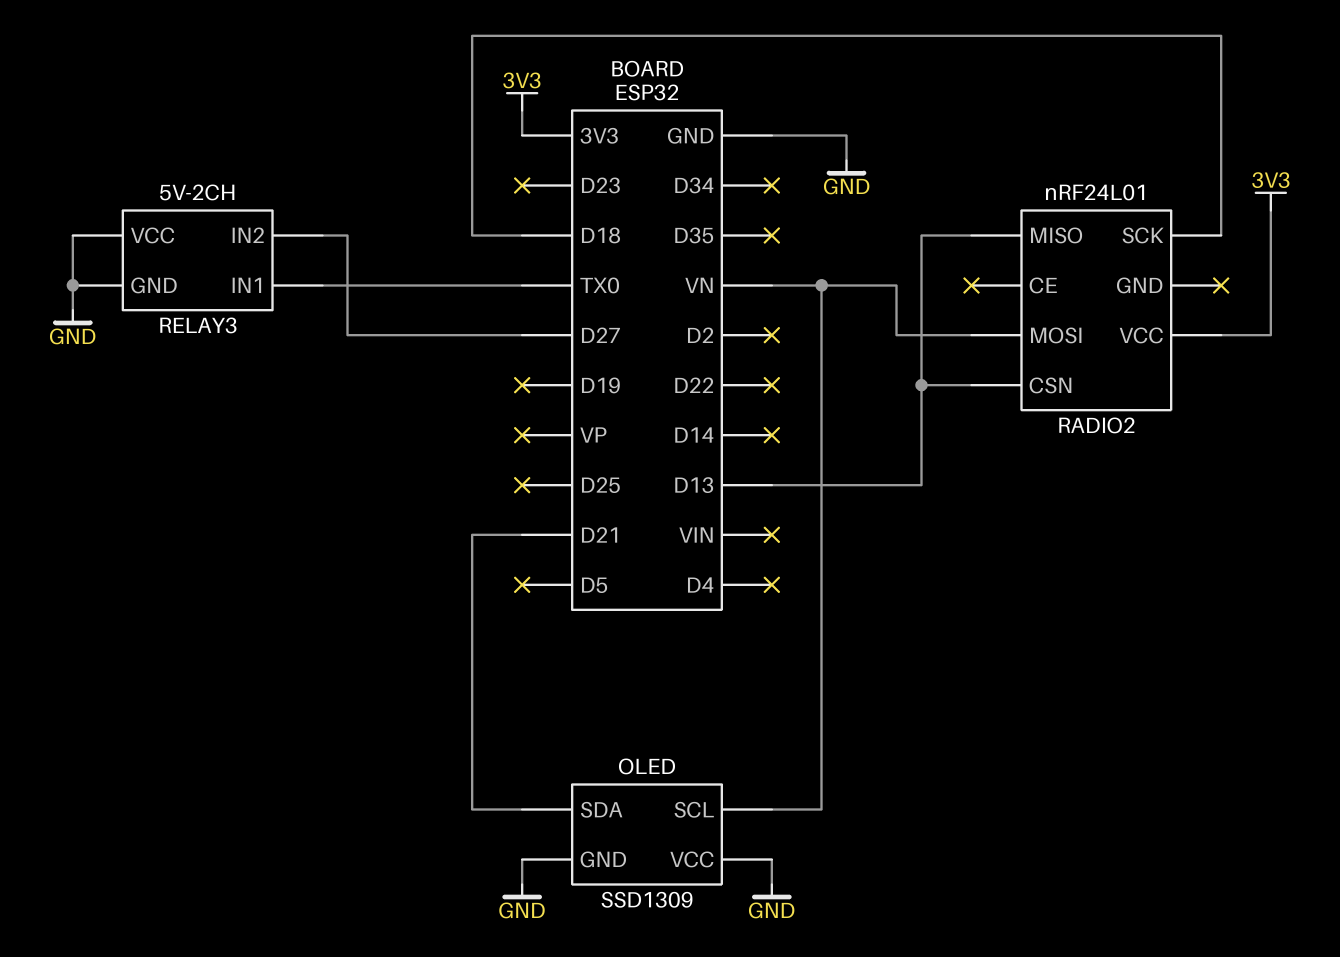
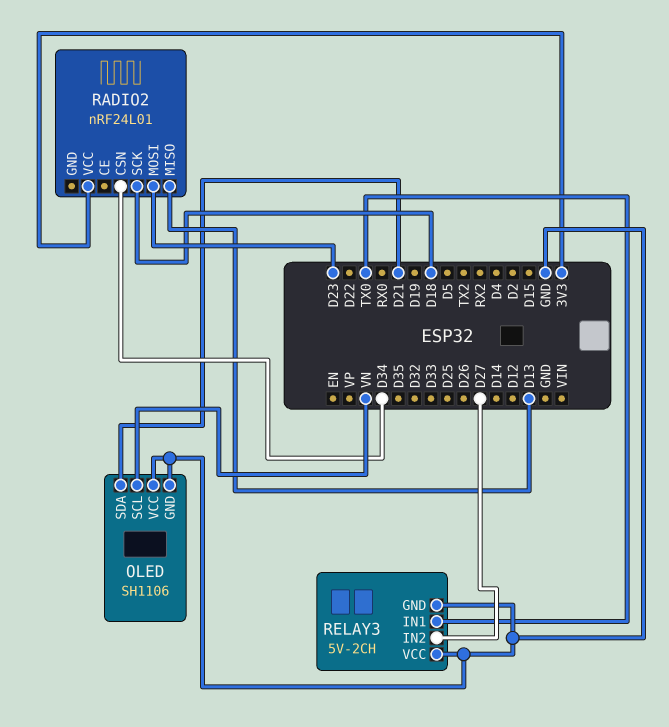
OLED: SSD1309 -> SH1106
RADIO2 pin CSN: D13 -> D34
RADIO2 pin MOSI: VN -> D23

